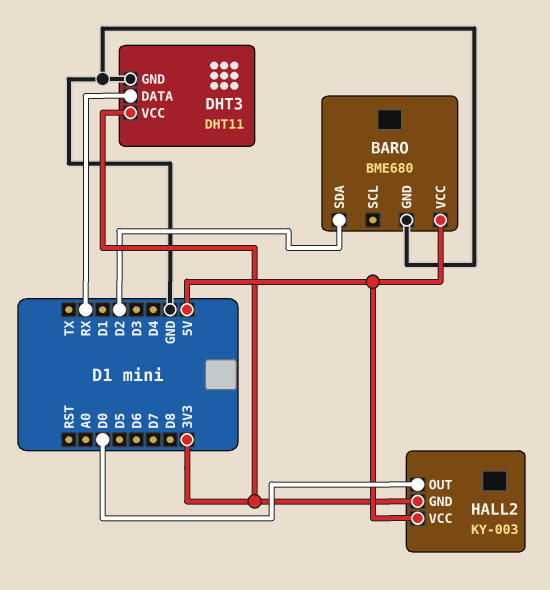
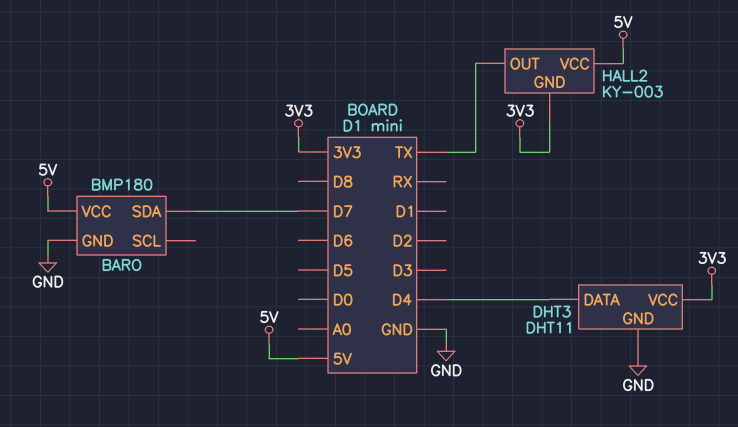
BARO: BME680 -> BMP180
BARO pin SDA: D2 -> D7
DHT3 pin DATA: RX -> D4
HALL2 pin OUT: D0 -> TX

